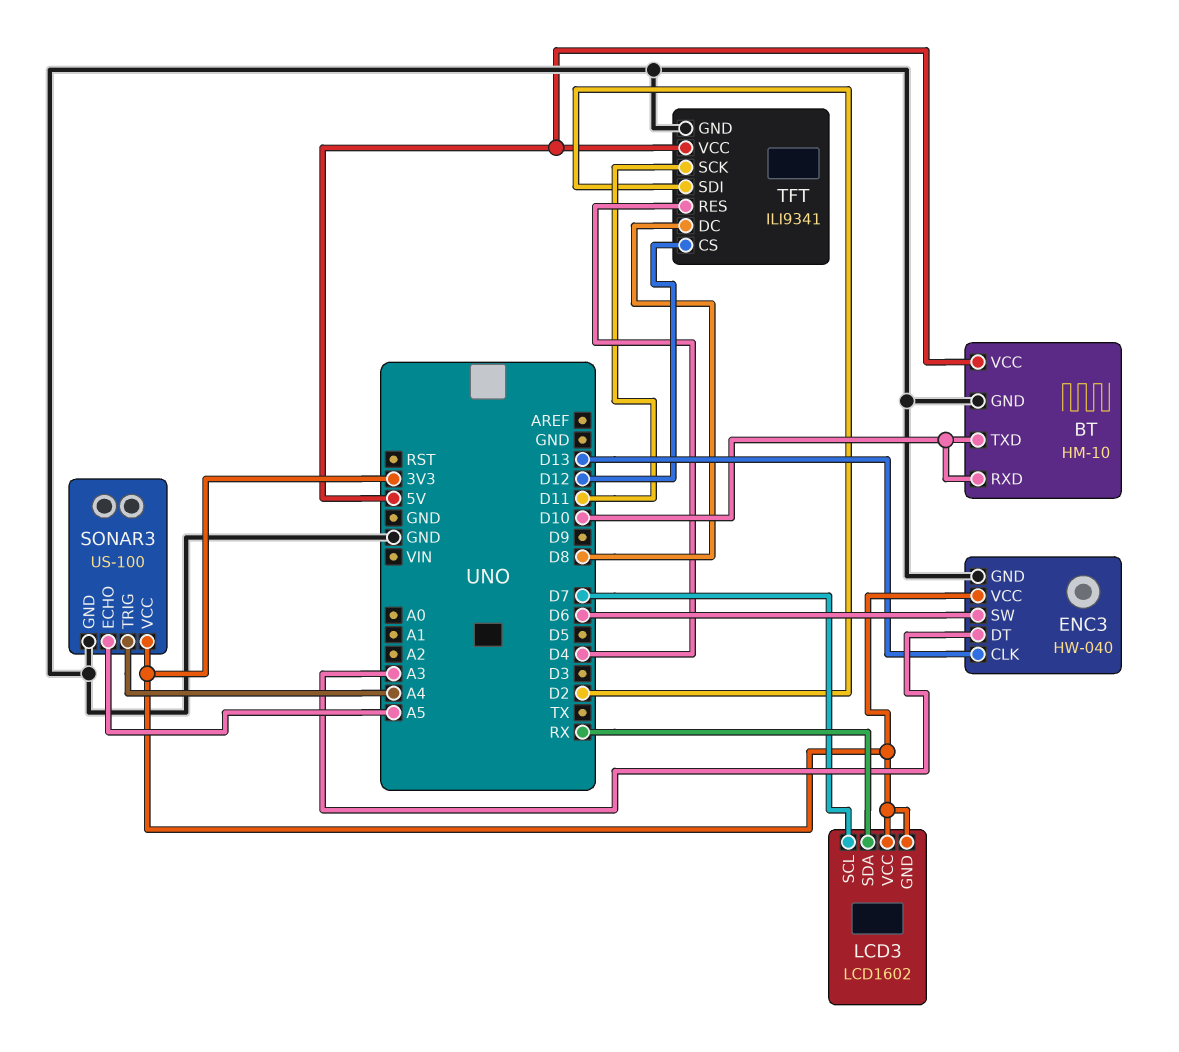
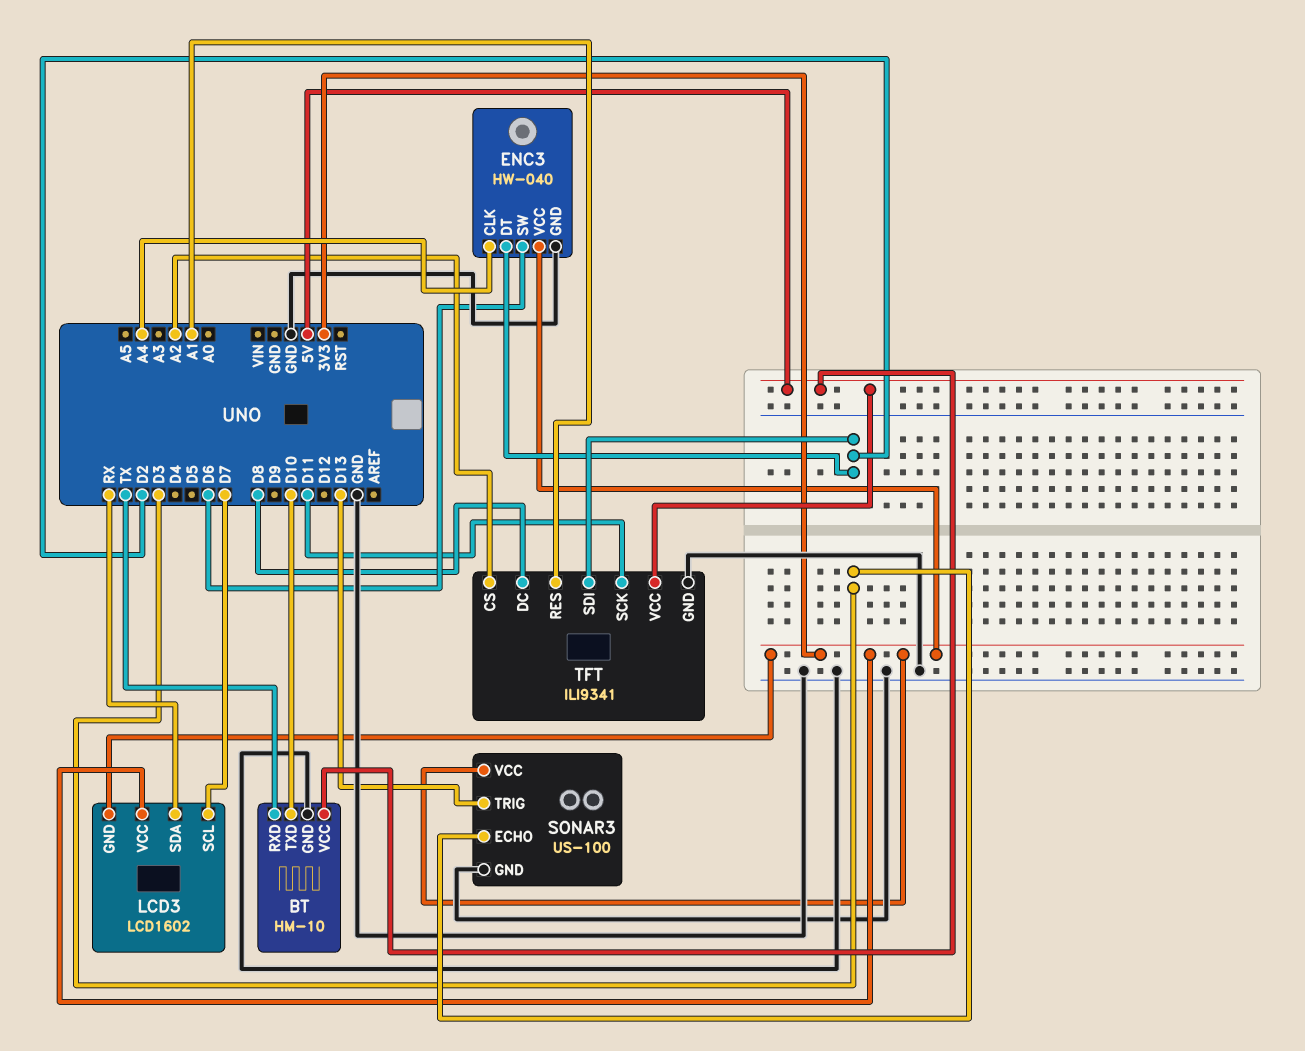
BT pin RXD: D10 -> TX
ENC3 pin CLK: D13 -> A4
ENC3 pin DT: A3 -> D2
SONAR3 pin ECHO: A5 -> D3
SONAR3 pin TRIG: A4 -> D13
TFT pin CS: D12 -> A2
TFT pin RES: D4 -> A1

